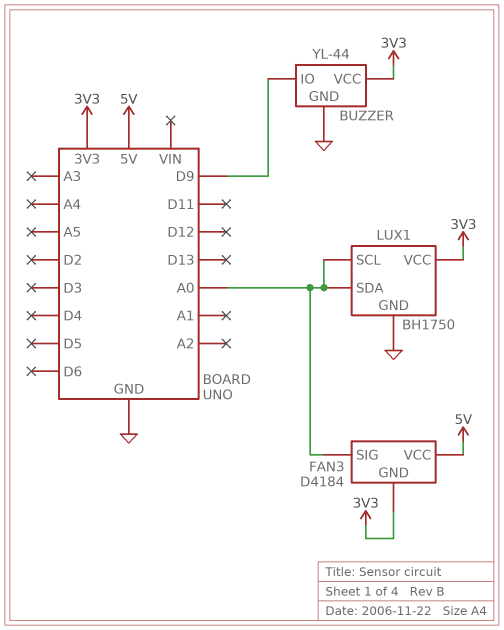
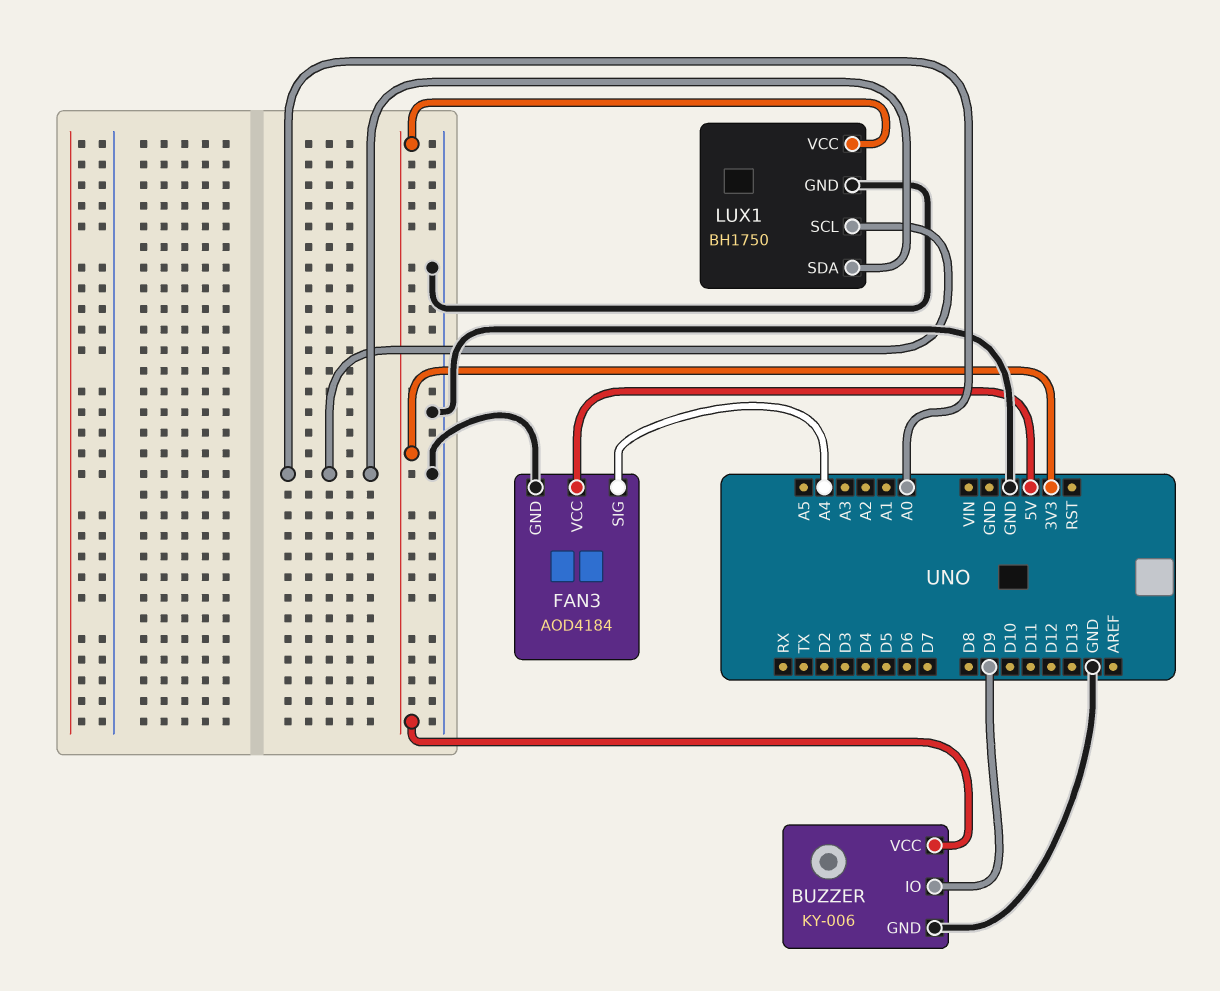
BUZZER: YL-44 -> KY-006
FAN3: D4184 -> AOD4184
FAN3 pin GND: 3V3 -> GND
FAN3 pin SIG: A0 -> A4

